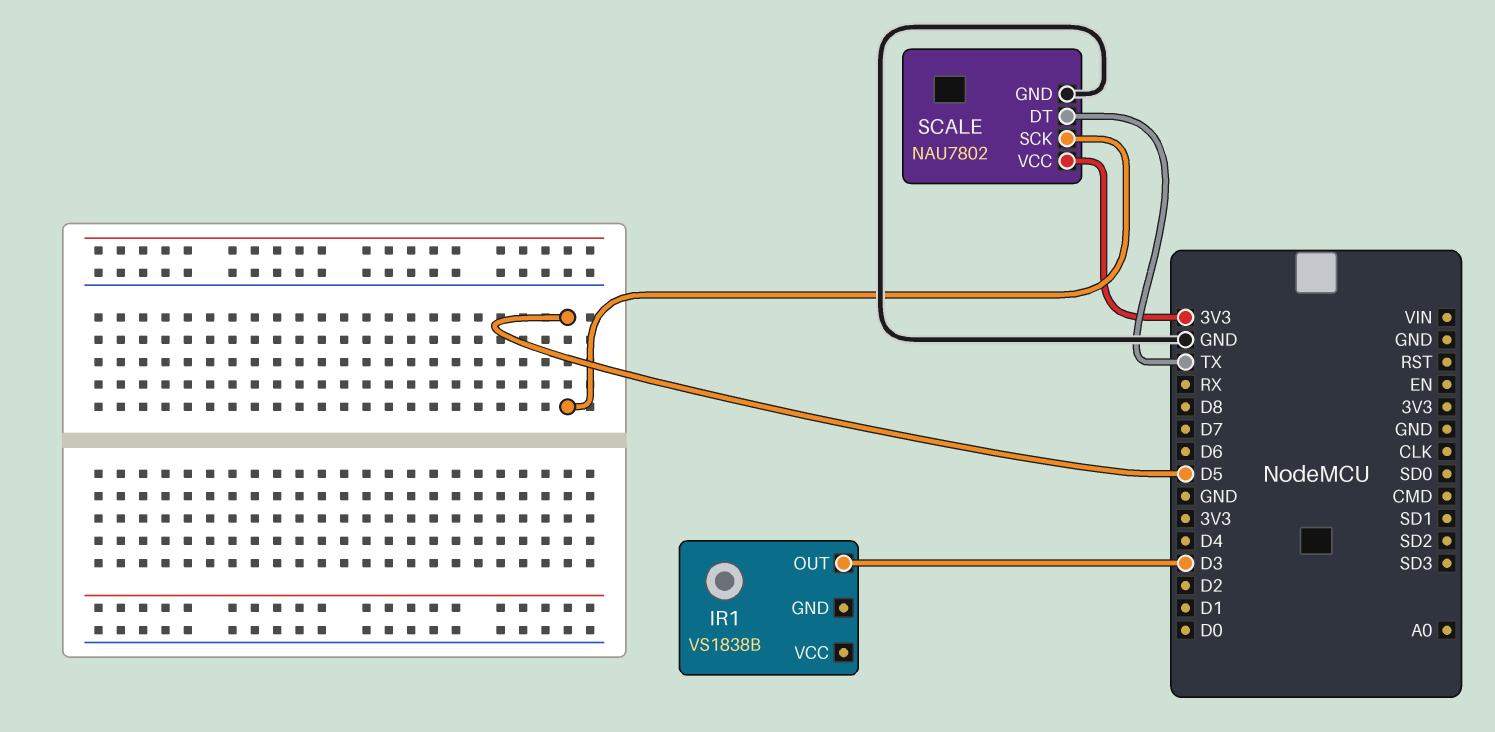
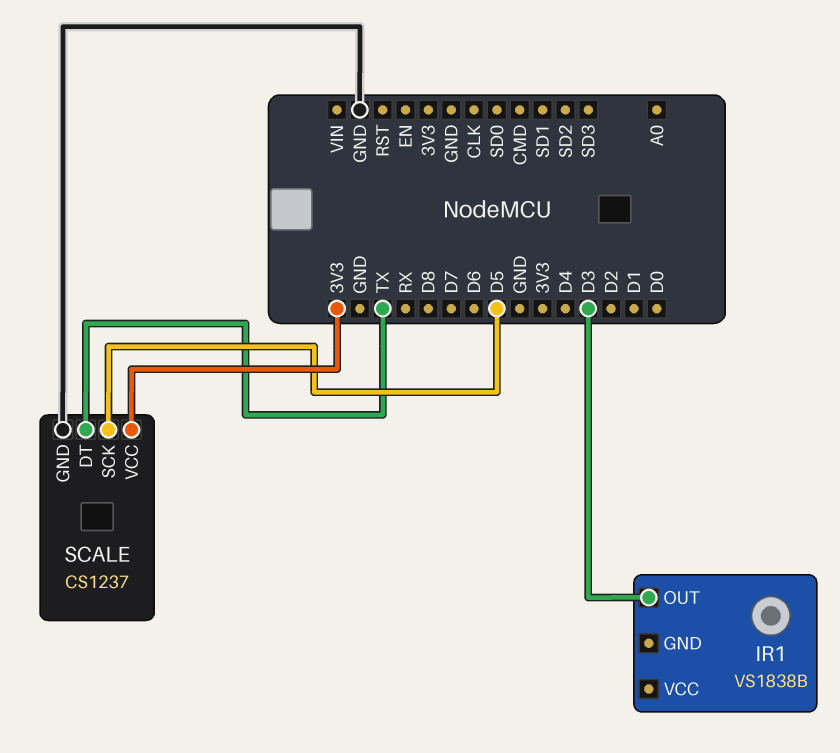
SCALE: NAU7802 -> CS1237

